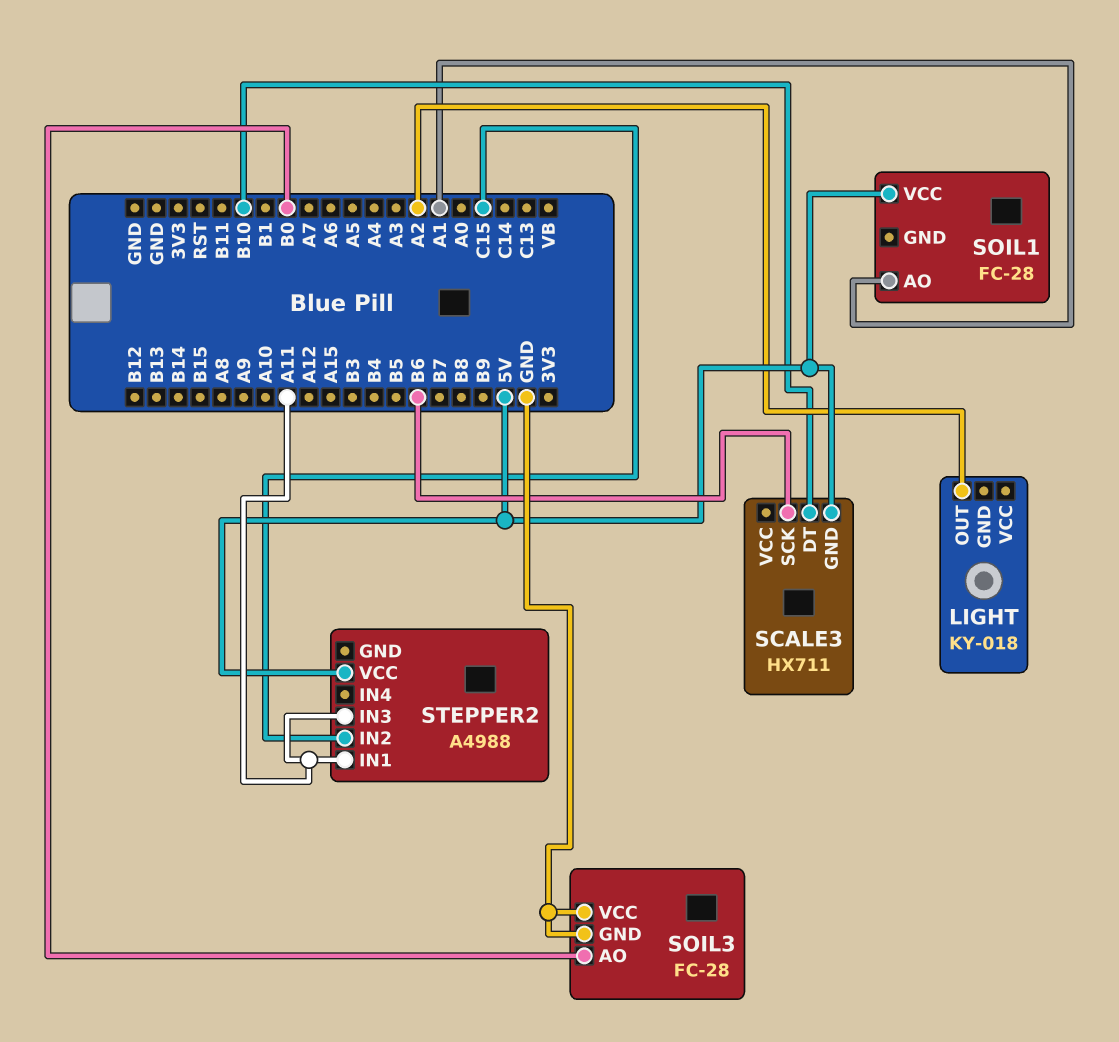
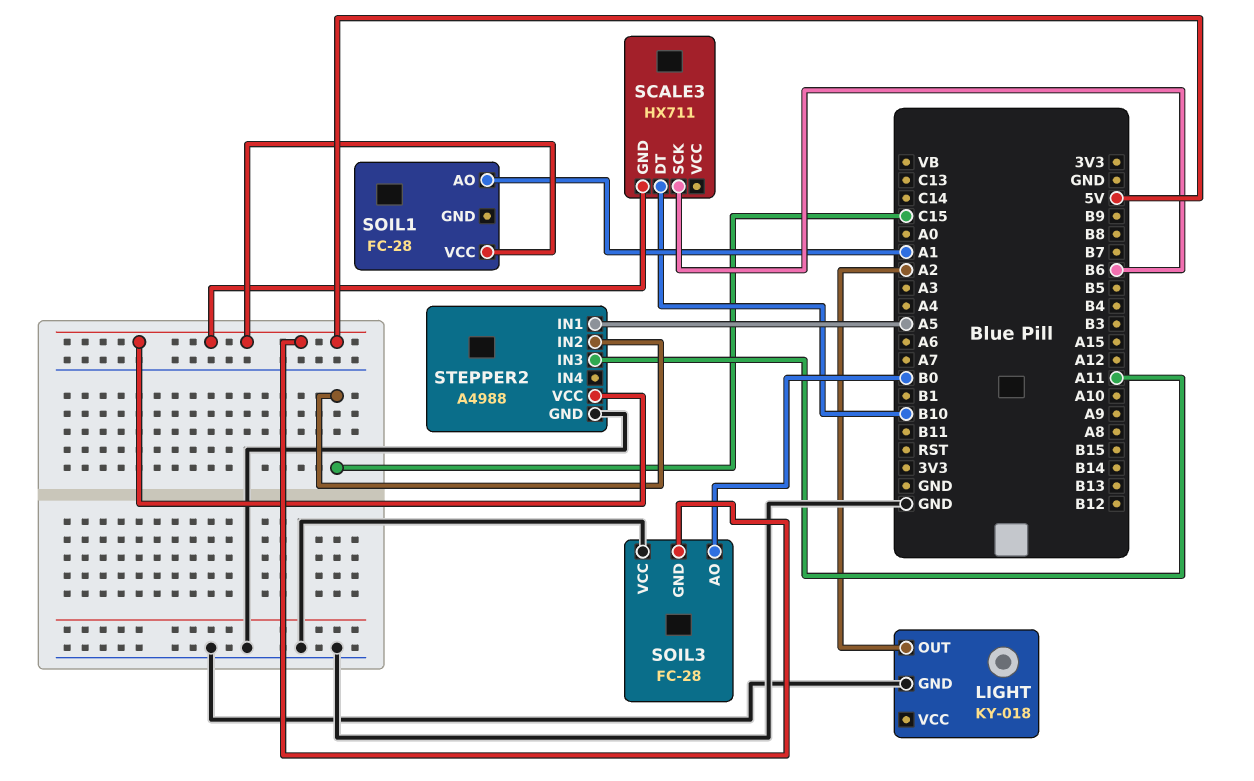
LIGHT pin GND: none -> GND
SOIL3 pin GND: GND -> 5V
STEPPER2 pin GND: none -> GND
STEPPER2 pin IN1: A11 -> A5

